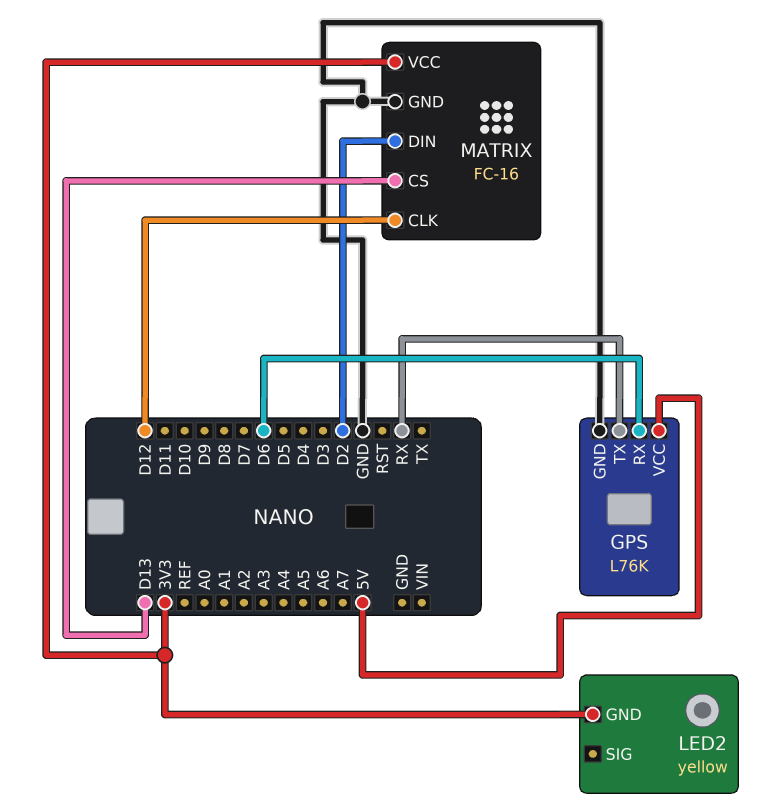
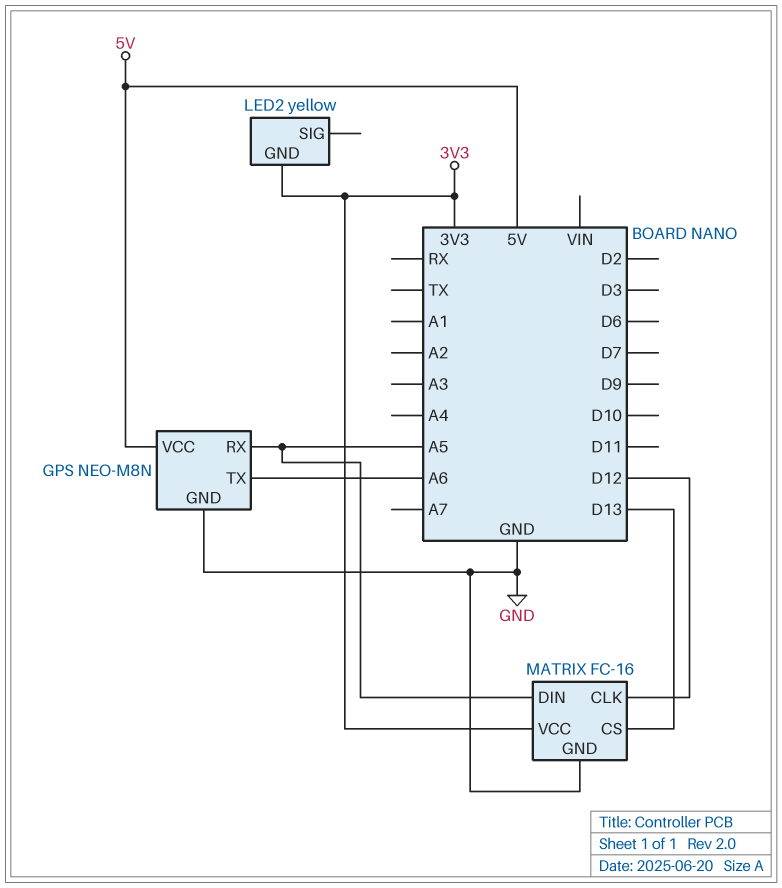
GPS: L76K -> NEO-M8N
GPS pin RX: D6 -> A5
GPS pin TX: RX -> A6
MATRIX pin DIN: D2 -> A5

